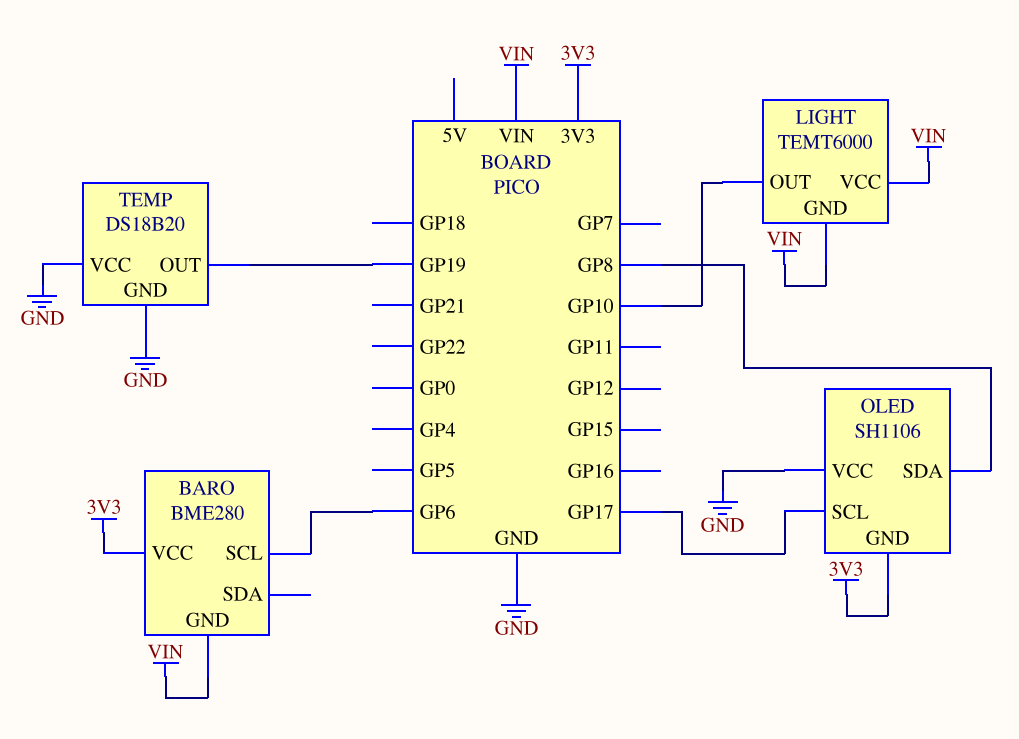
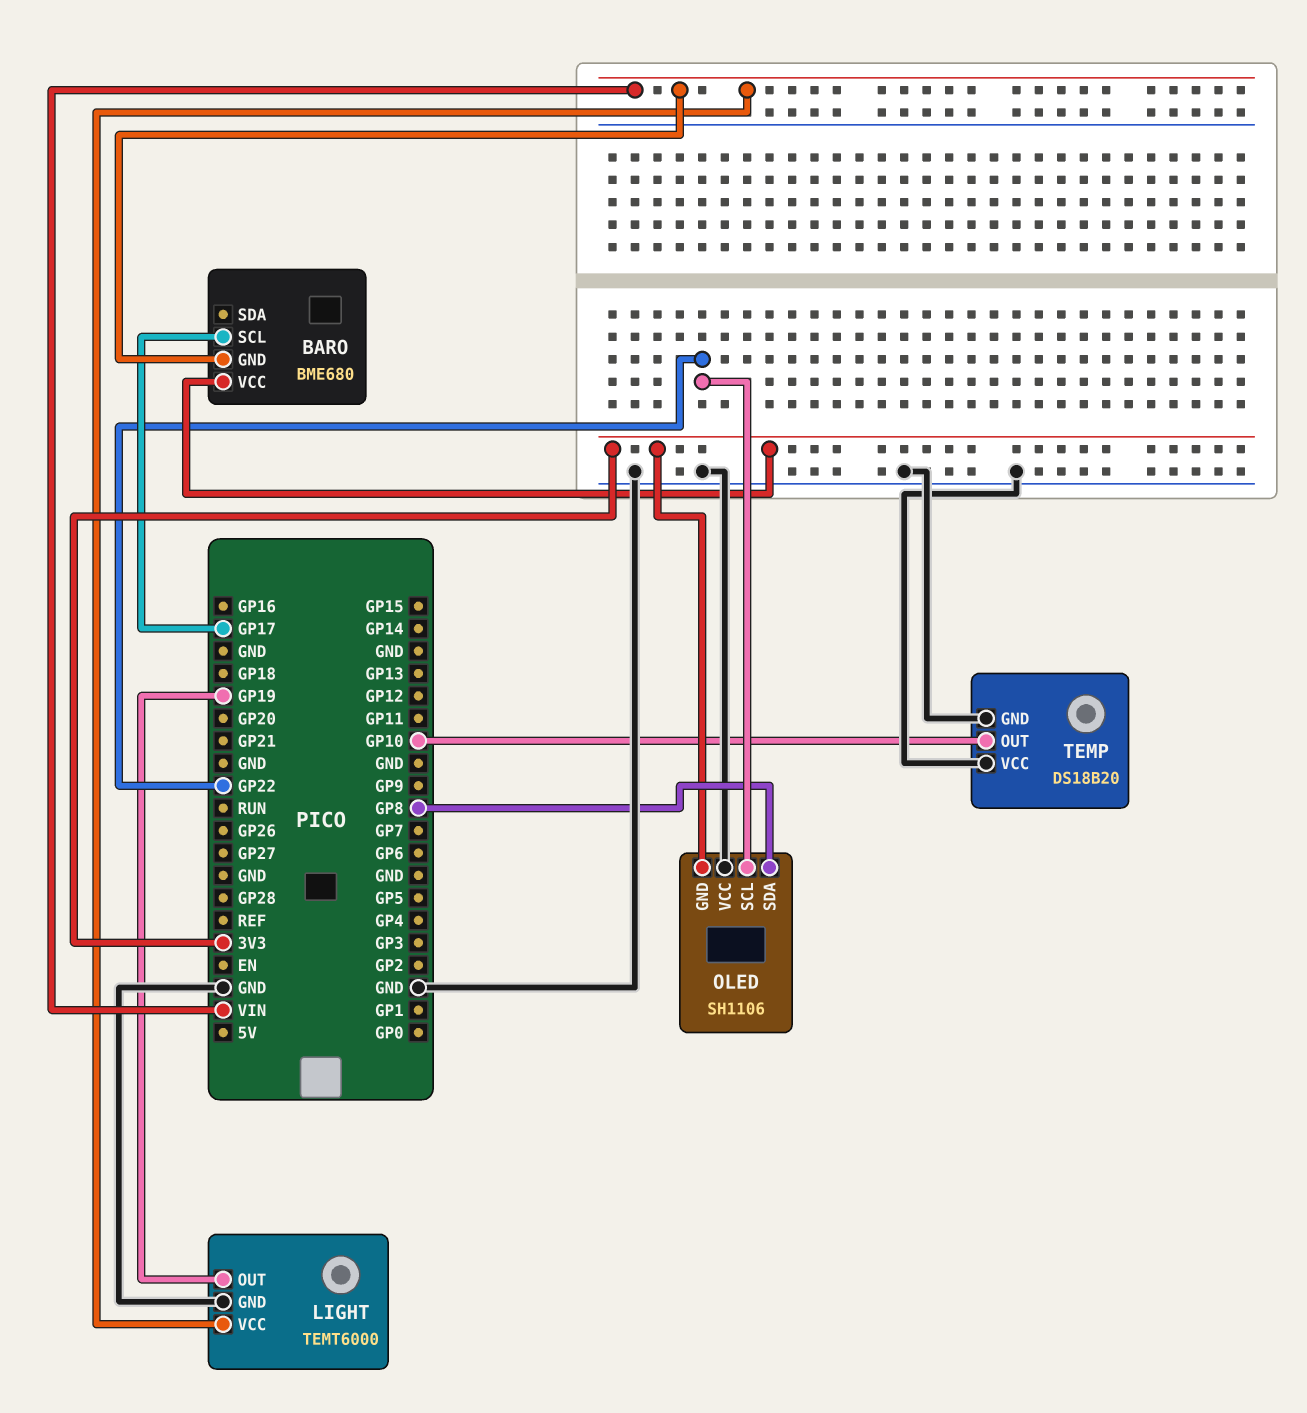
BARO: BME280 -> BME680
BARO pin SCL: GP6 -> GP17
LIGHT pin GND: VIN -> GND
LIGHT pin OUT: GP10 -> GP19
OLED pin SCL: GP17 -> GP22
TEMP pin OUT: GP19 -> GP10

